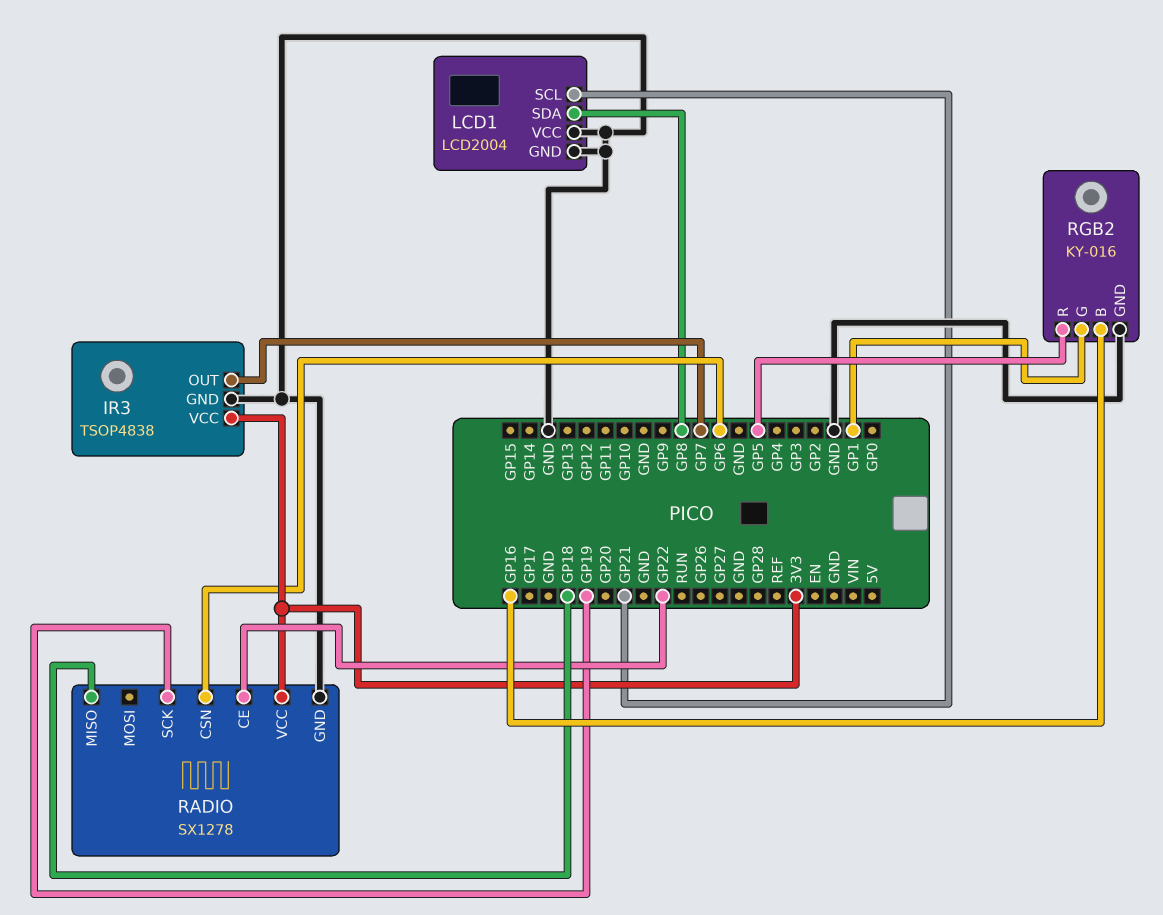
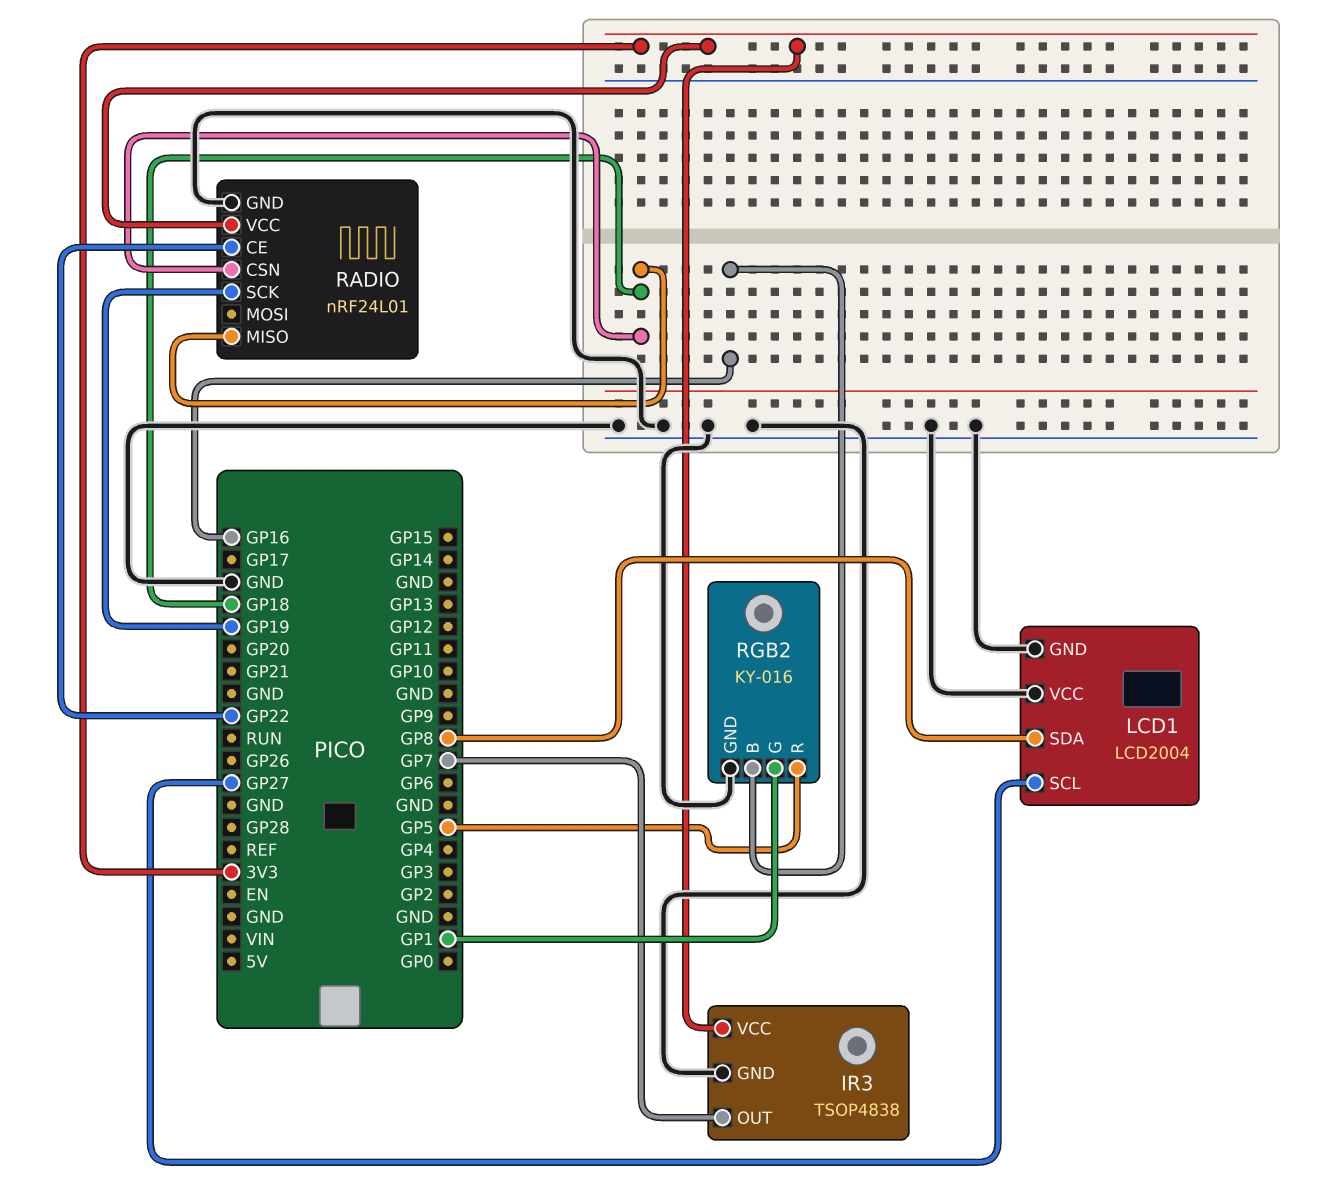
LCD1 pin SCL: GP21 -> GP27
RADIO: SX1278 -> nRF24L01
RADIO pin CSN: GP6 -> GP18

